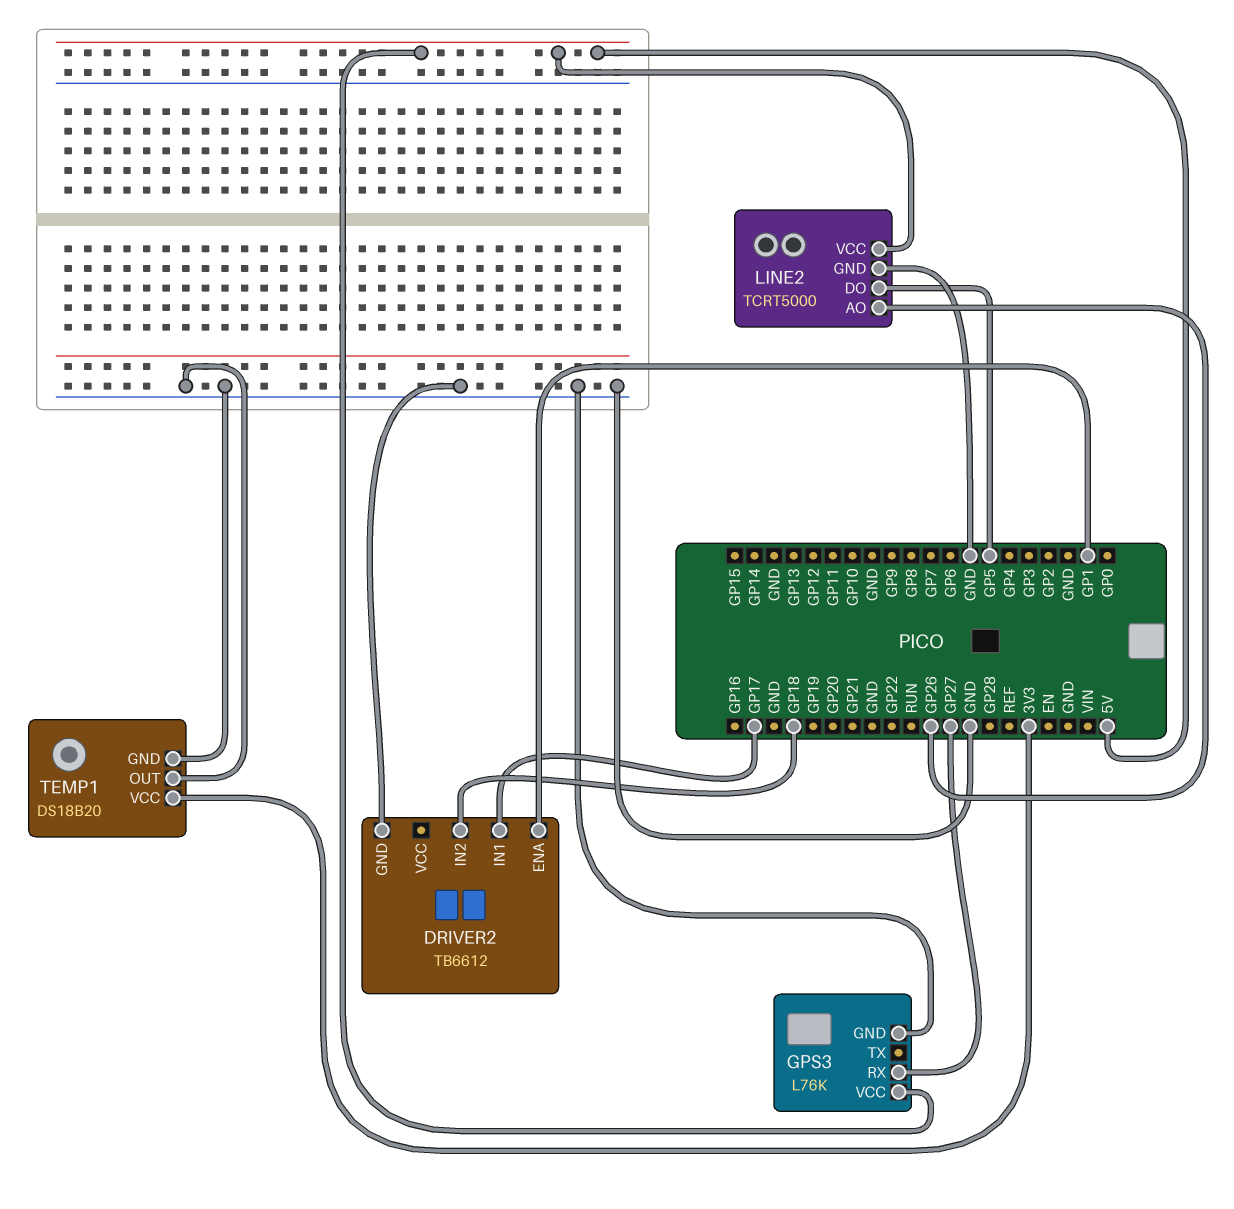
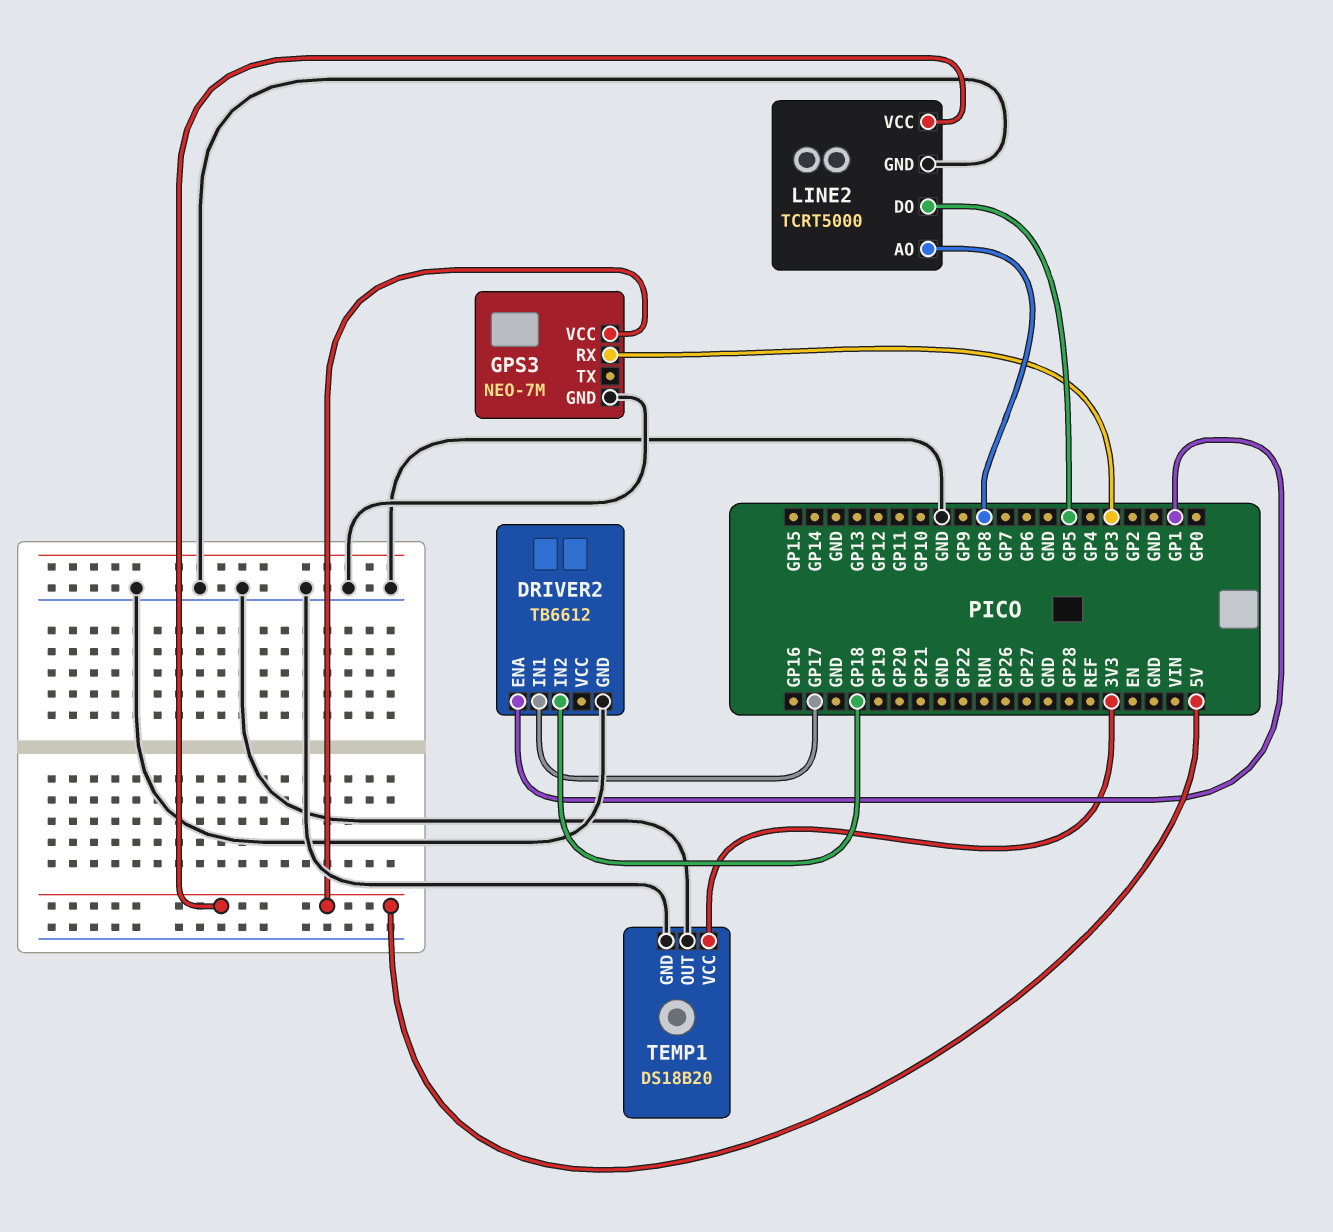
GPS3: L76K -> NEO-7M
GPS3 pin RX: GP27 -> GP3
LINE2 pin AO: GP26 -> GP8

